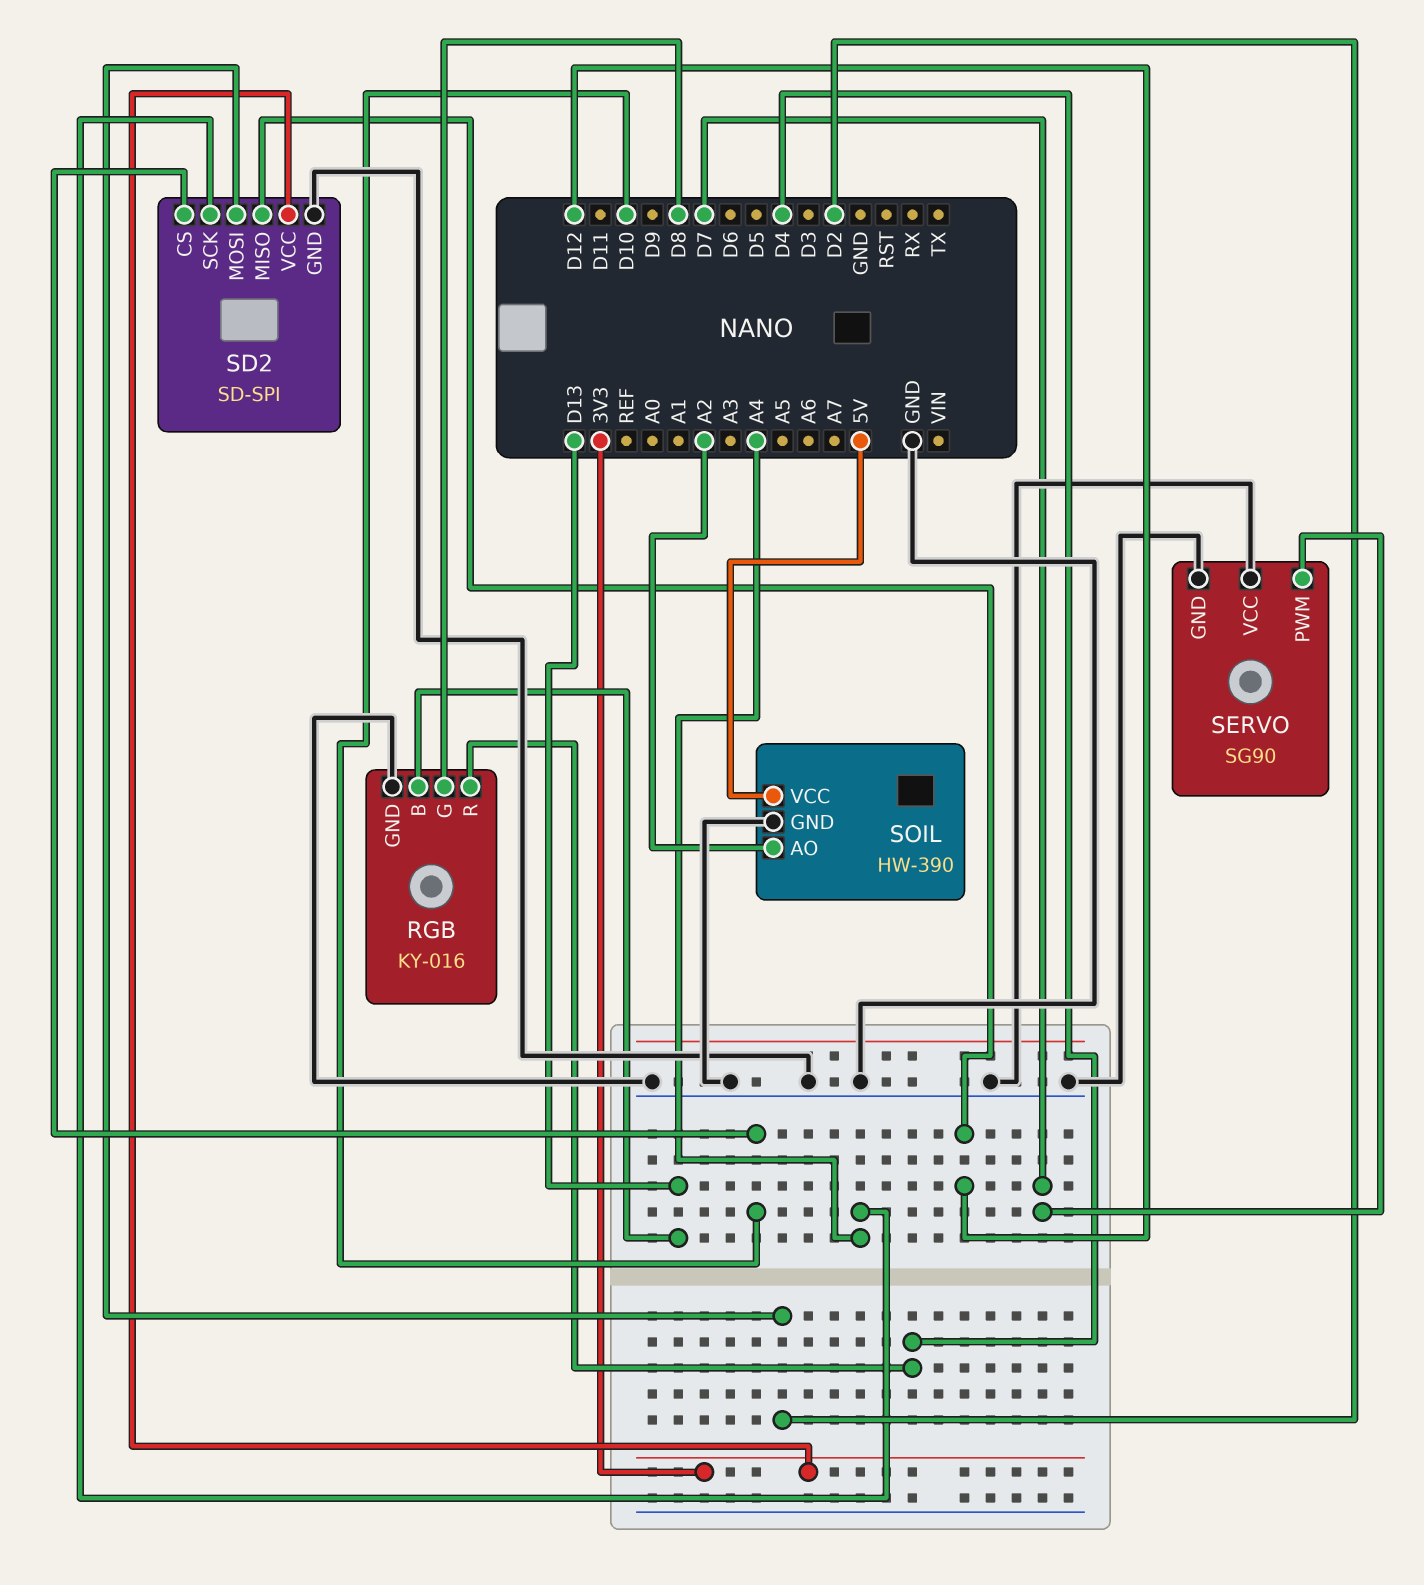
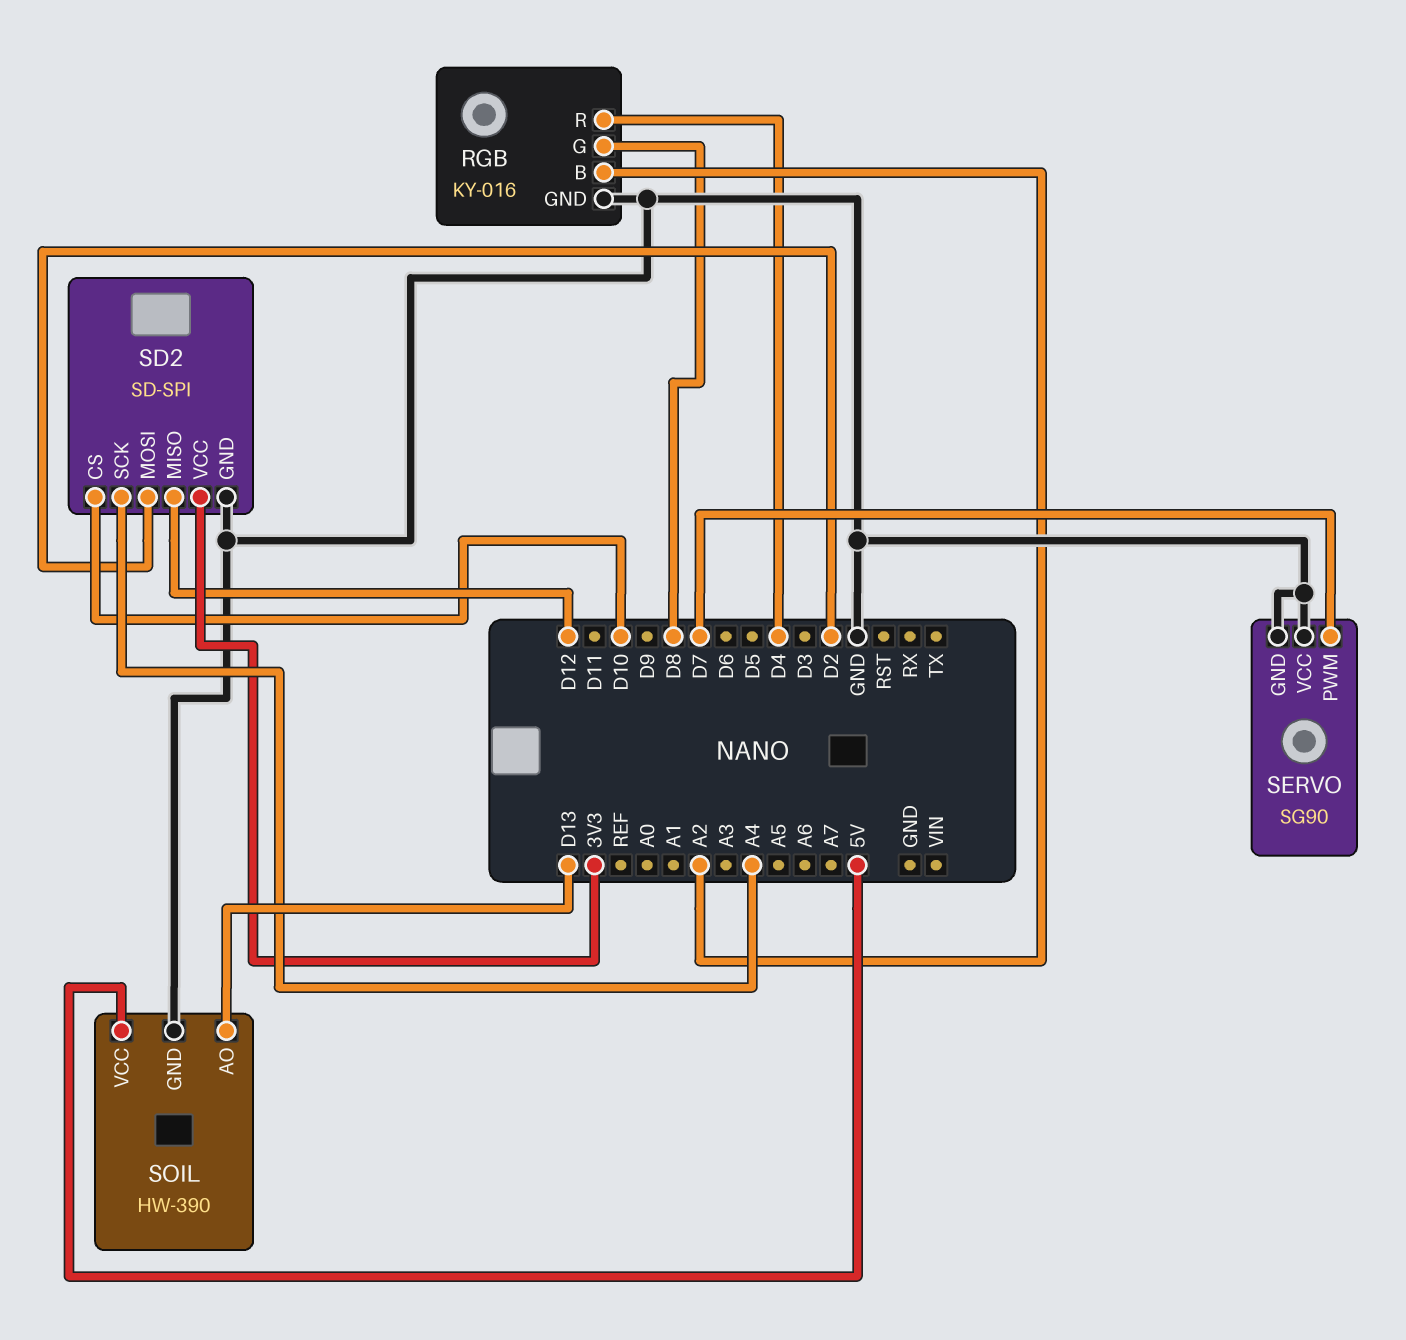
RGB pin B: D13 -> A2
SOIL pin AO: A2 -> D13

